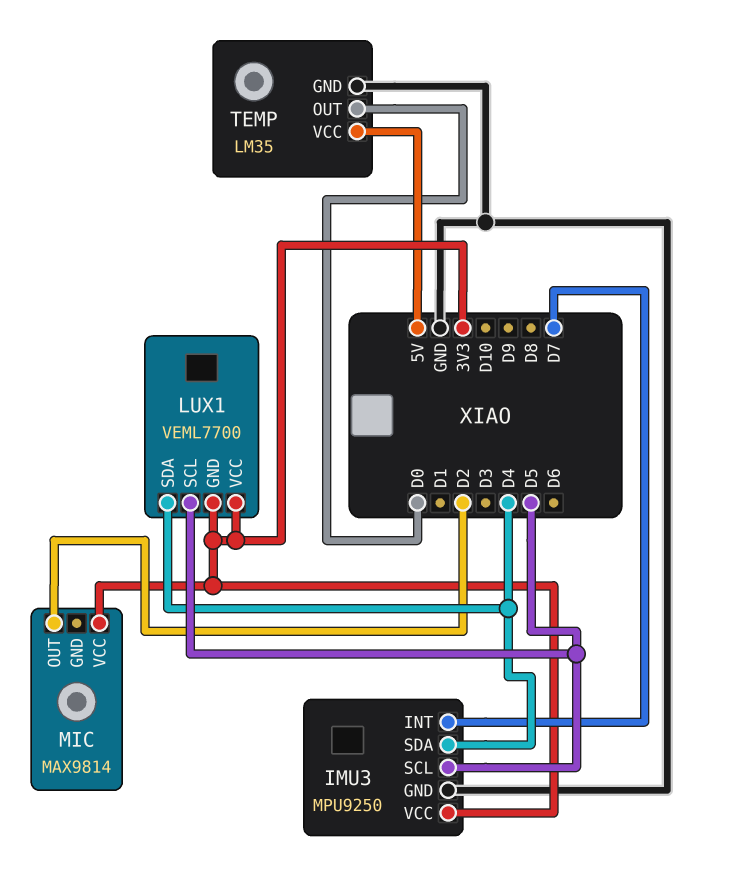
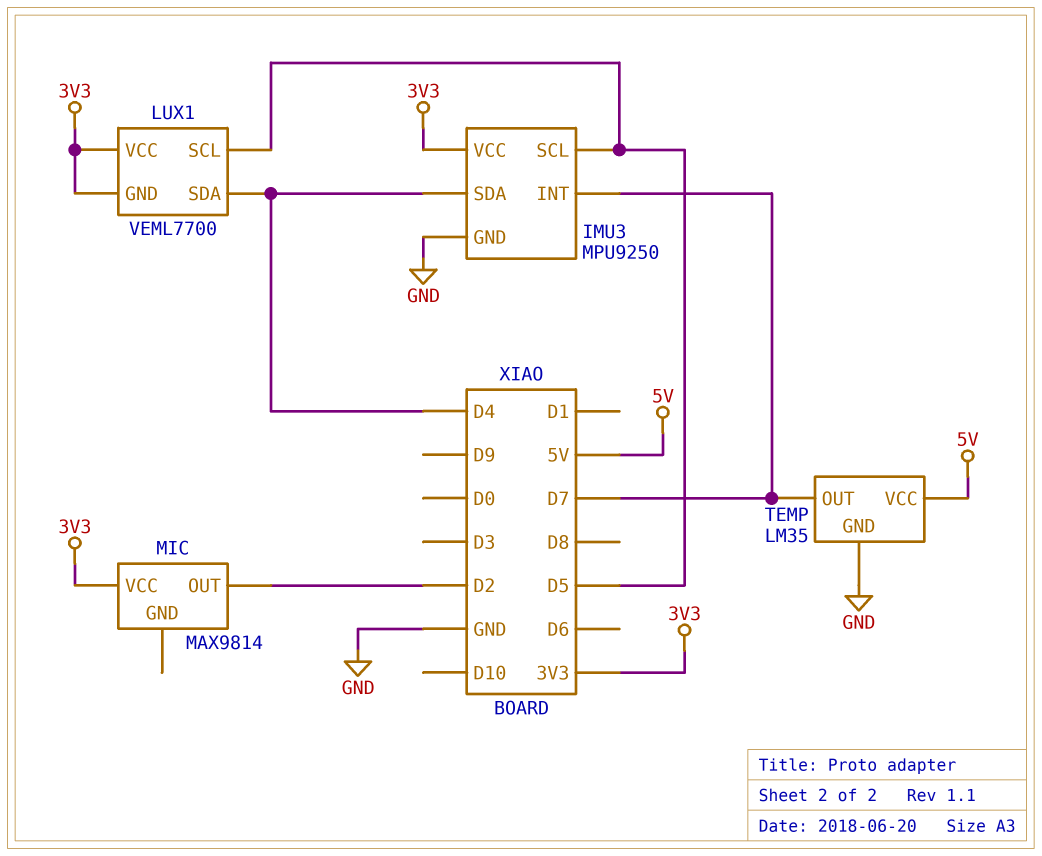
TEMP pin OUT: D0 -> D7

